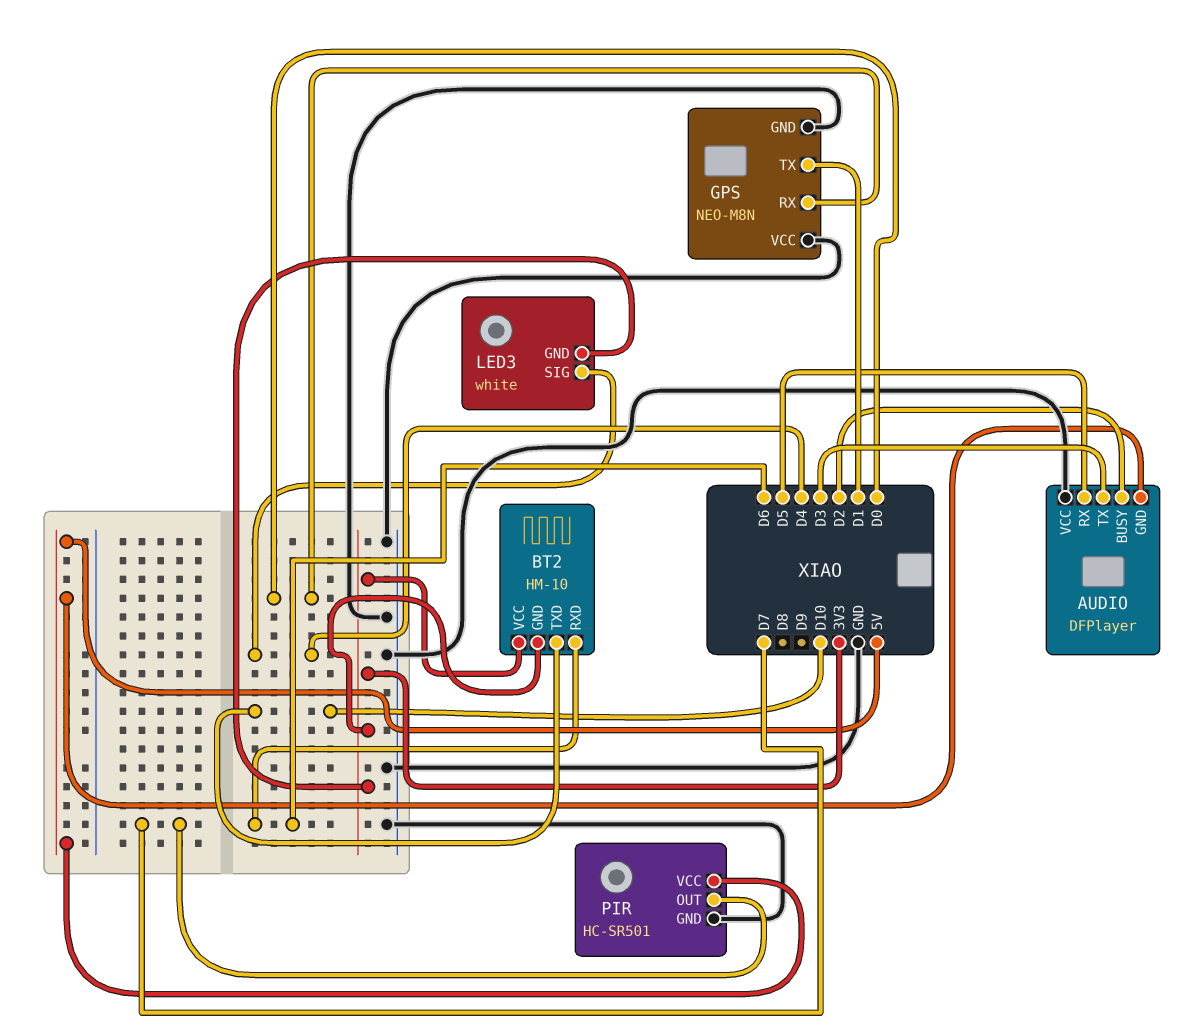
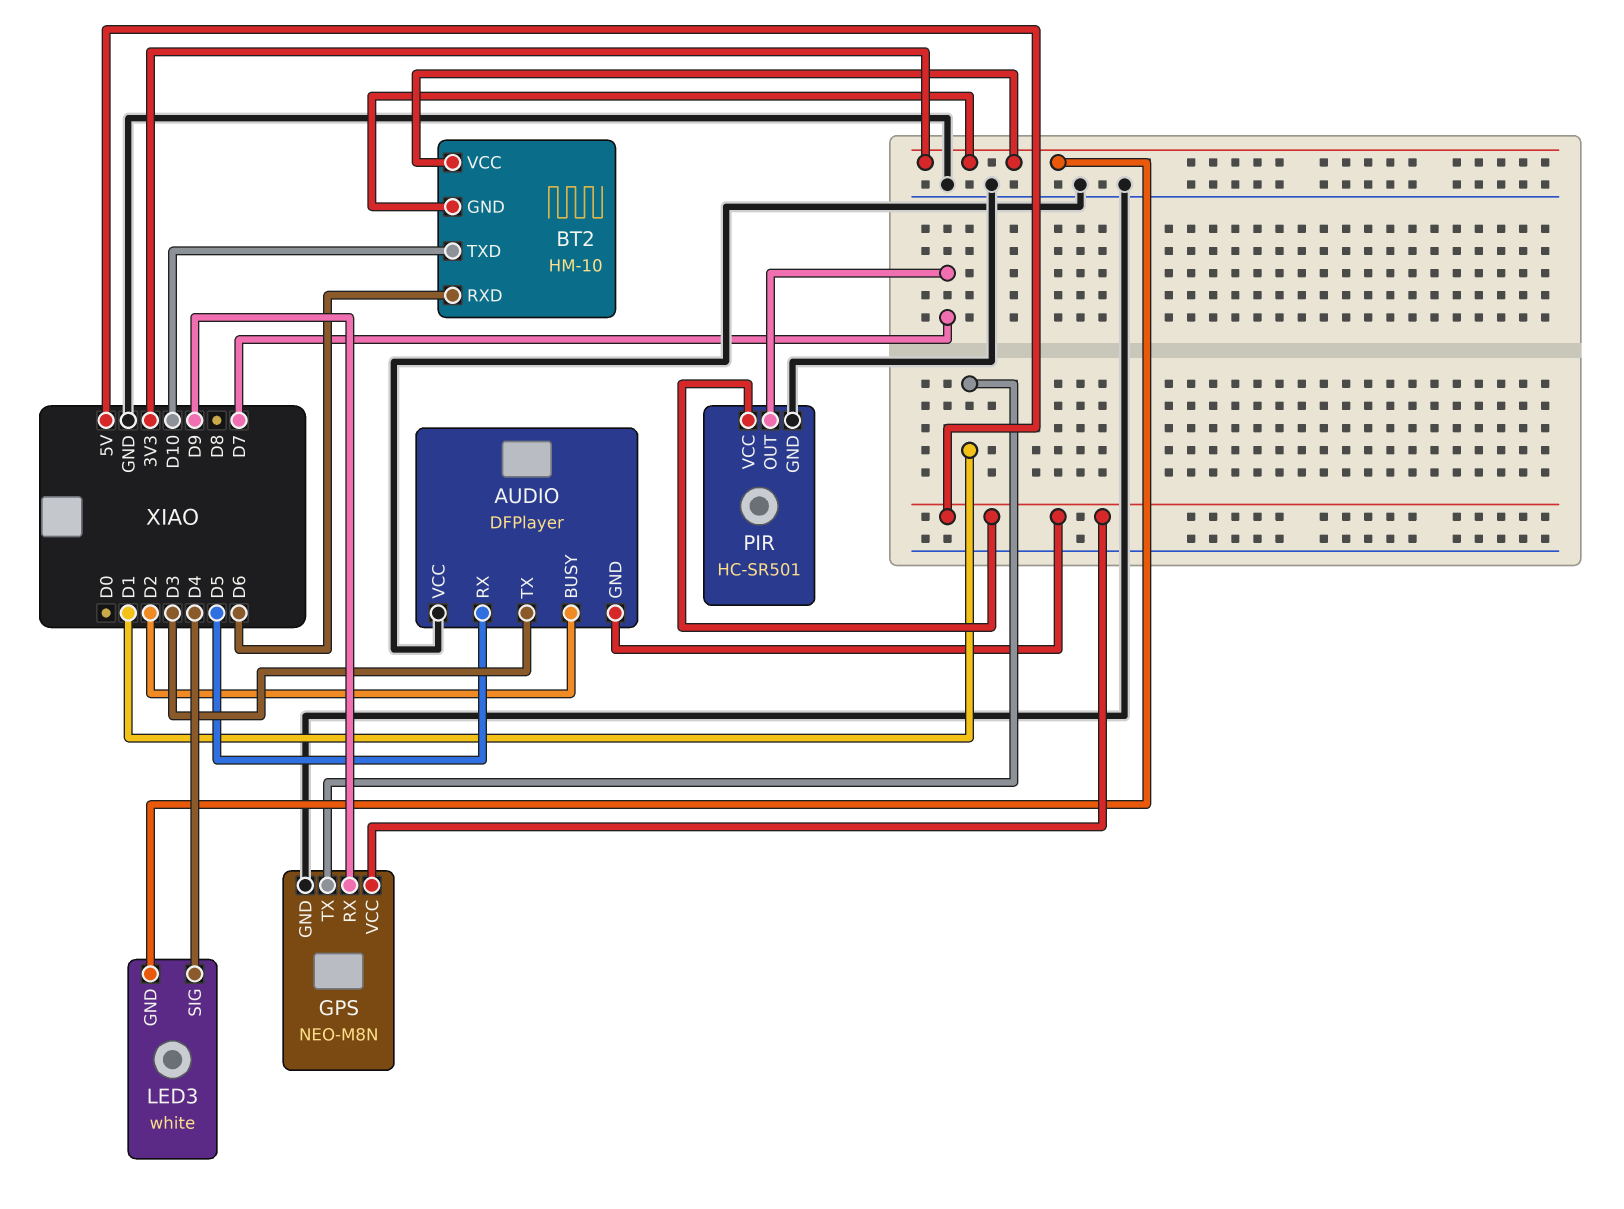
GPS pin RX: D0 -> D9
GPS pin VCC: GND -> 5V

